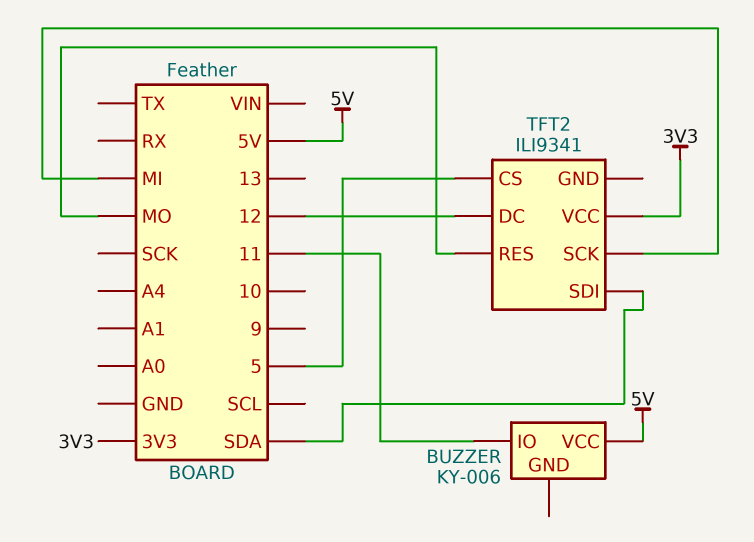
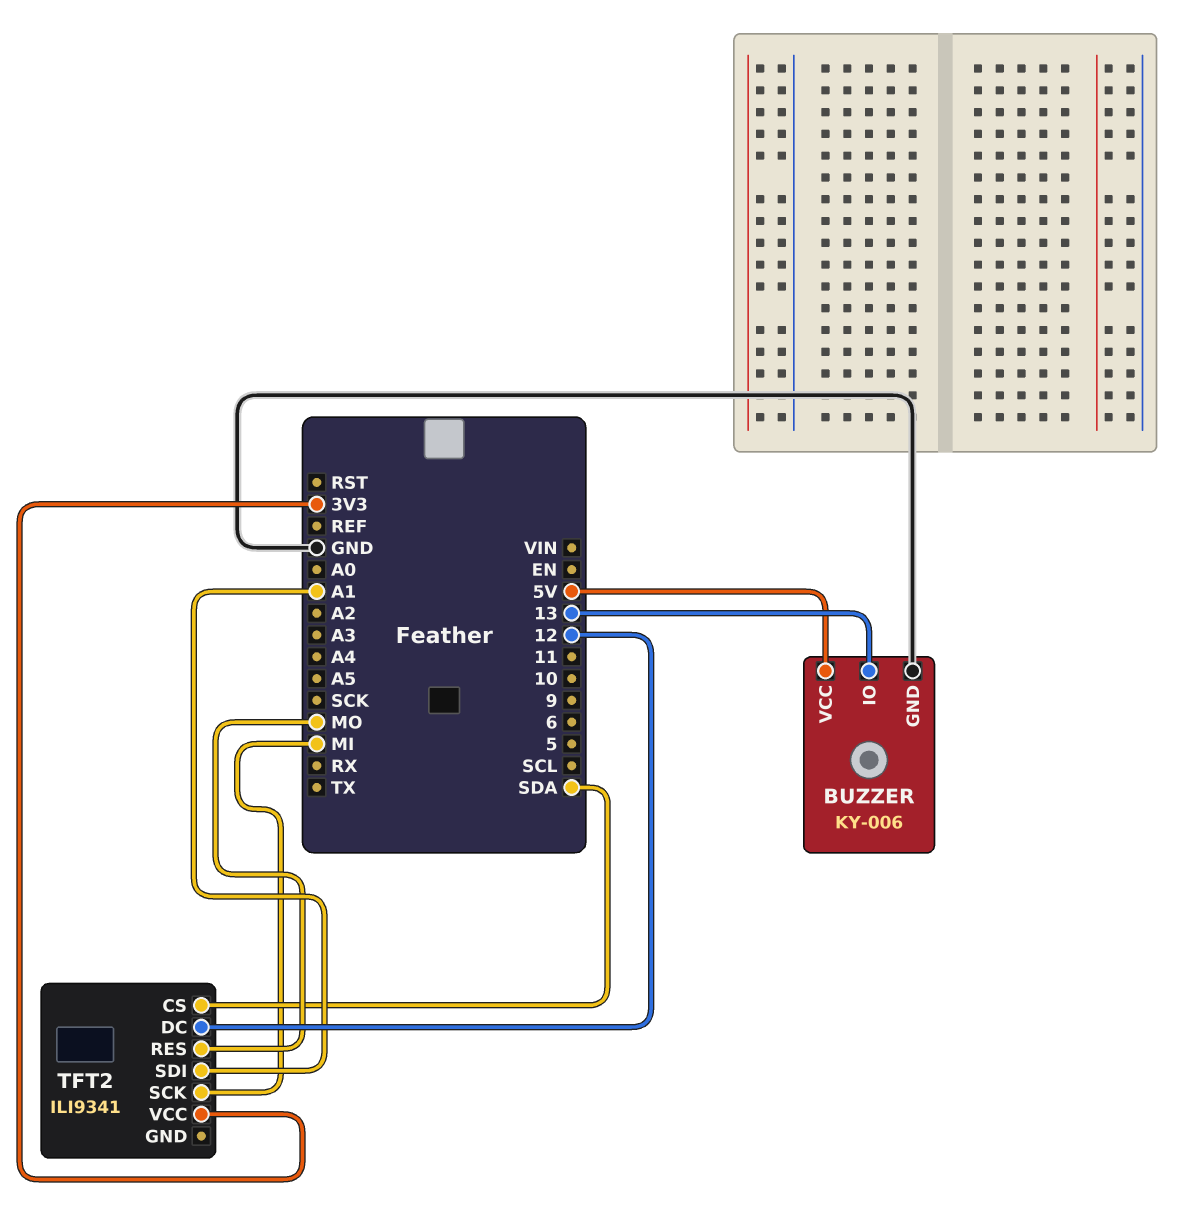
BUZZER pin GND: none -> GND
BUZZER pin IO: 11 -> 13
TFT2 pin CS: 5 -> SDA
TFT2 pin SDI: SDA -> A1

